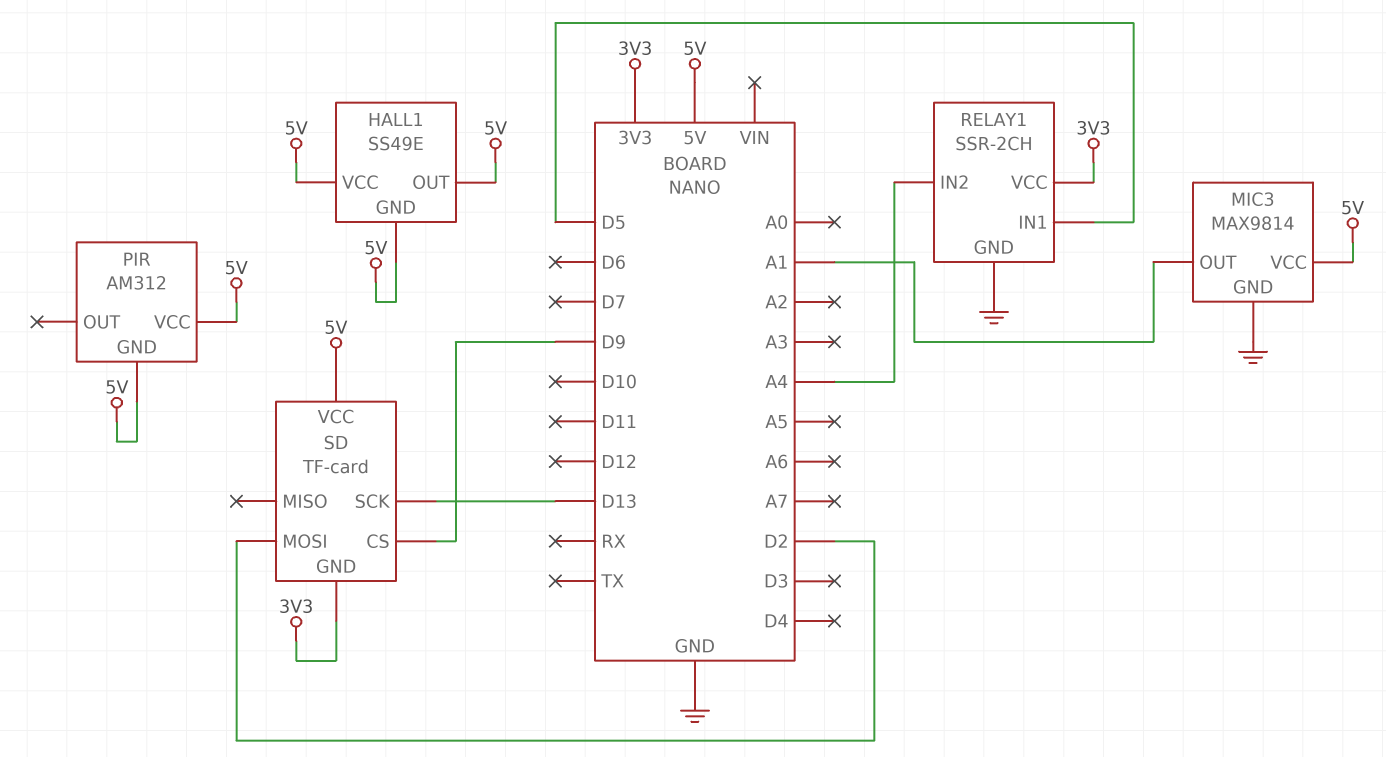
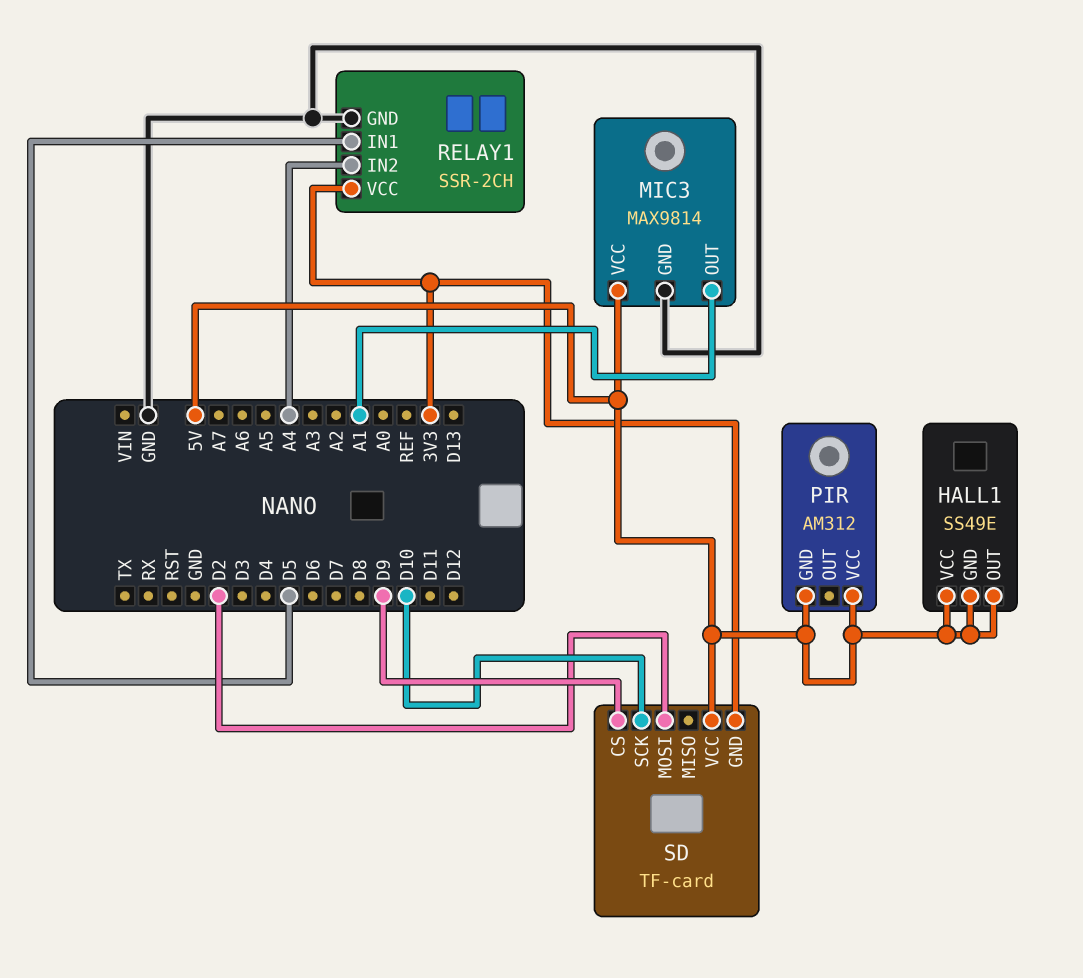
SD pin SCK: D13 -> D10

